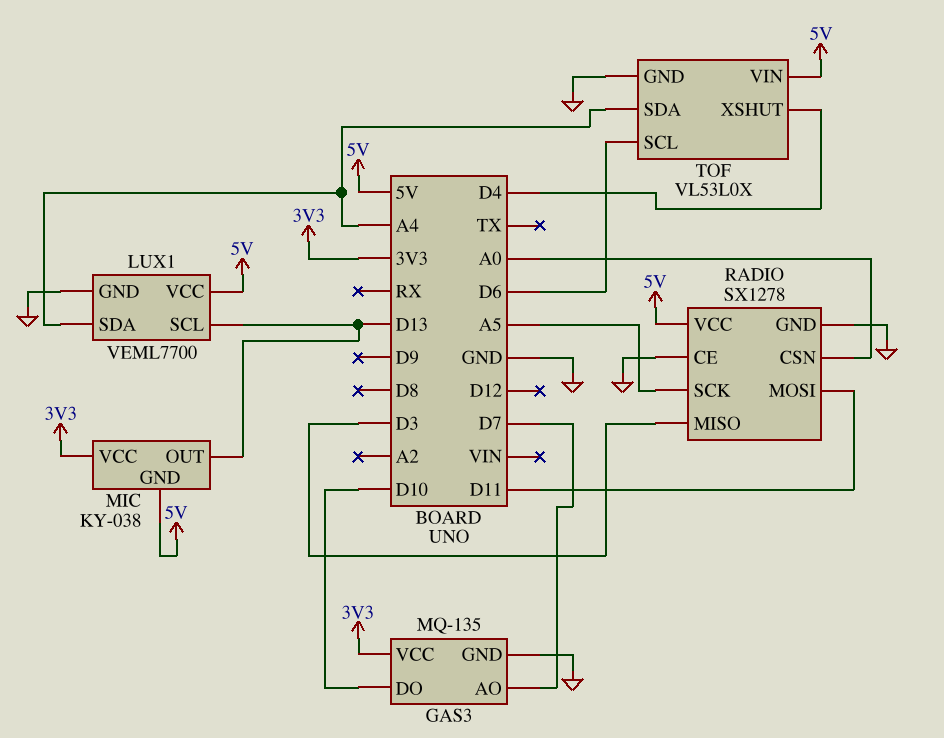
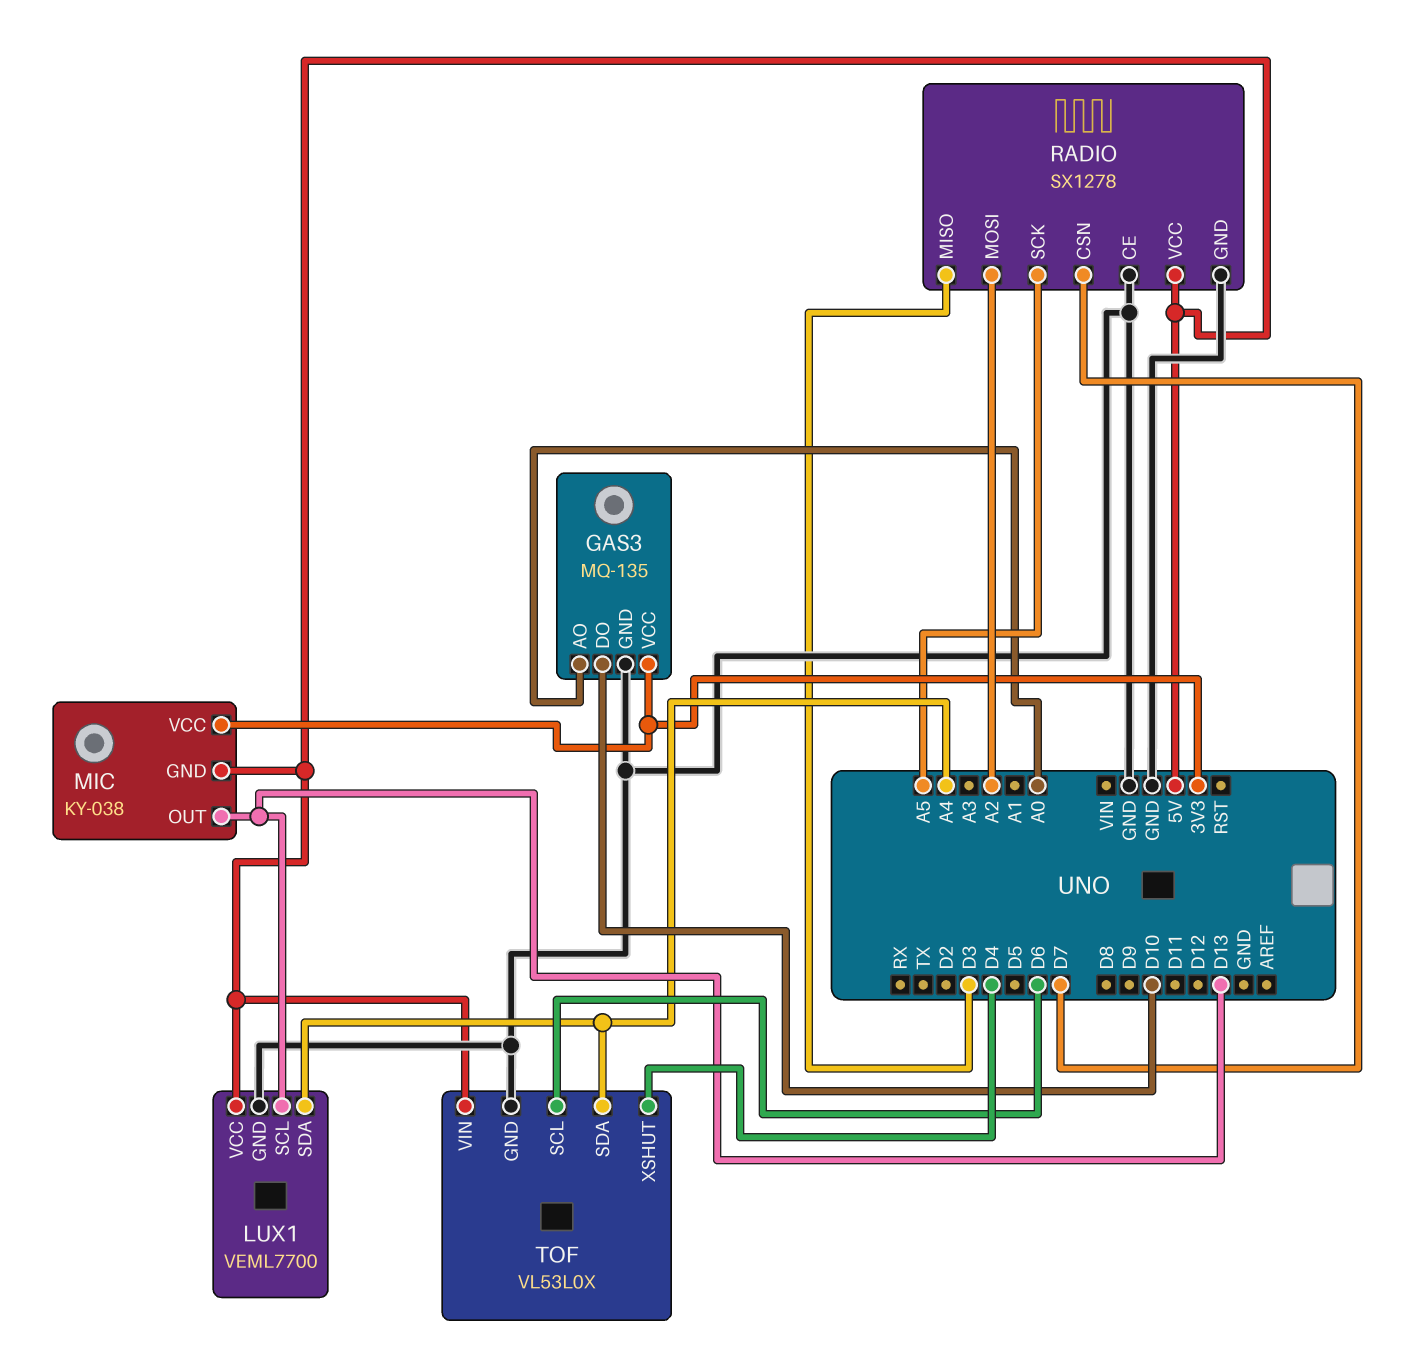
GAS3 pin AO: D7 -> A0
RADIO pin CSN: A0 -> D7
RADIO pin MOSI: D11 -> A2

